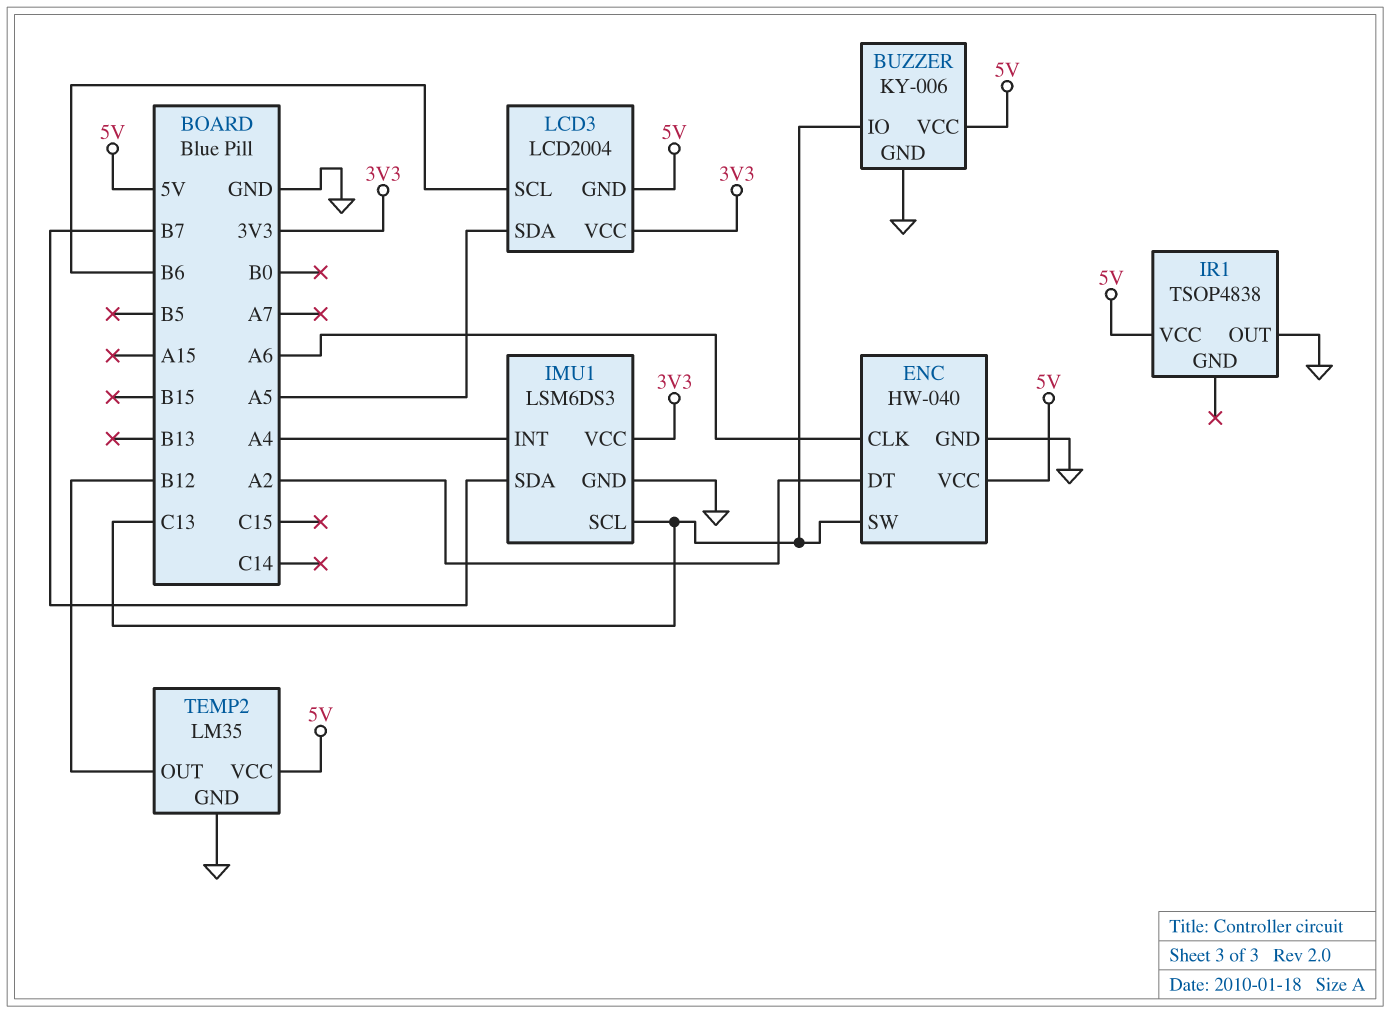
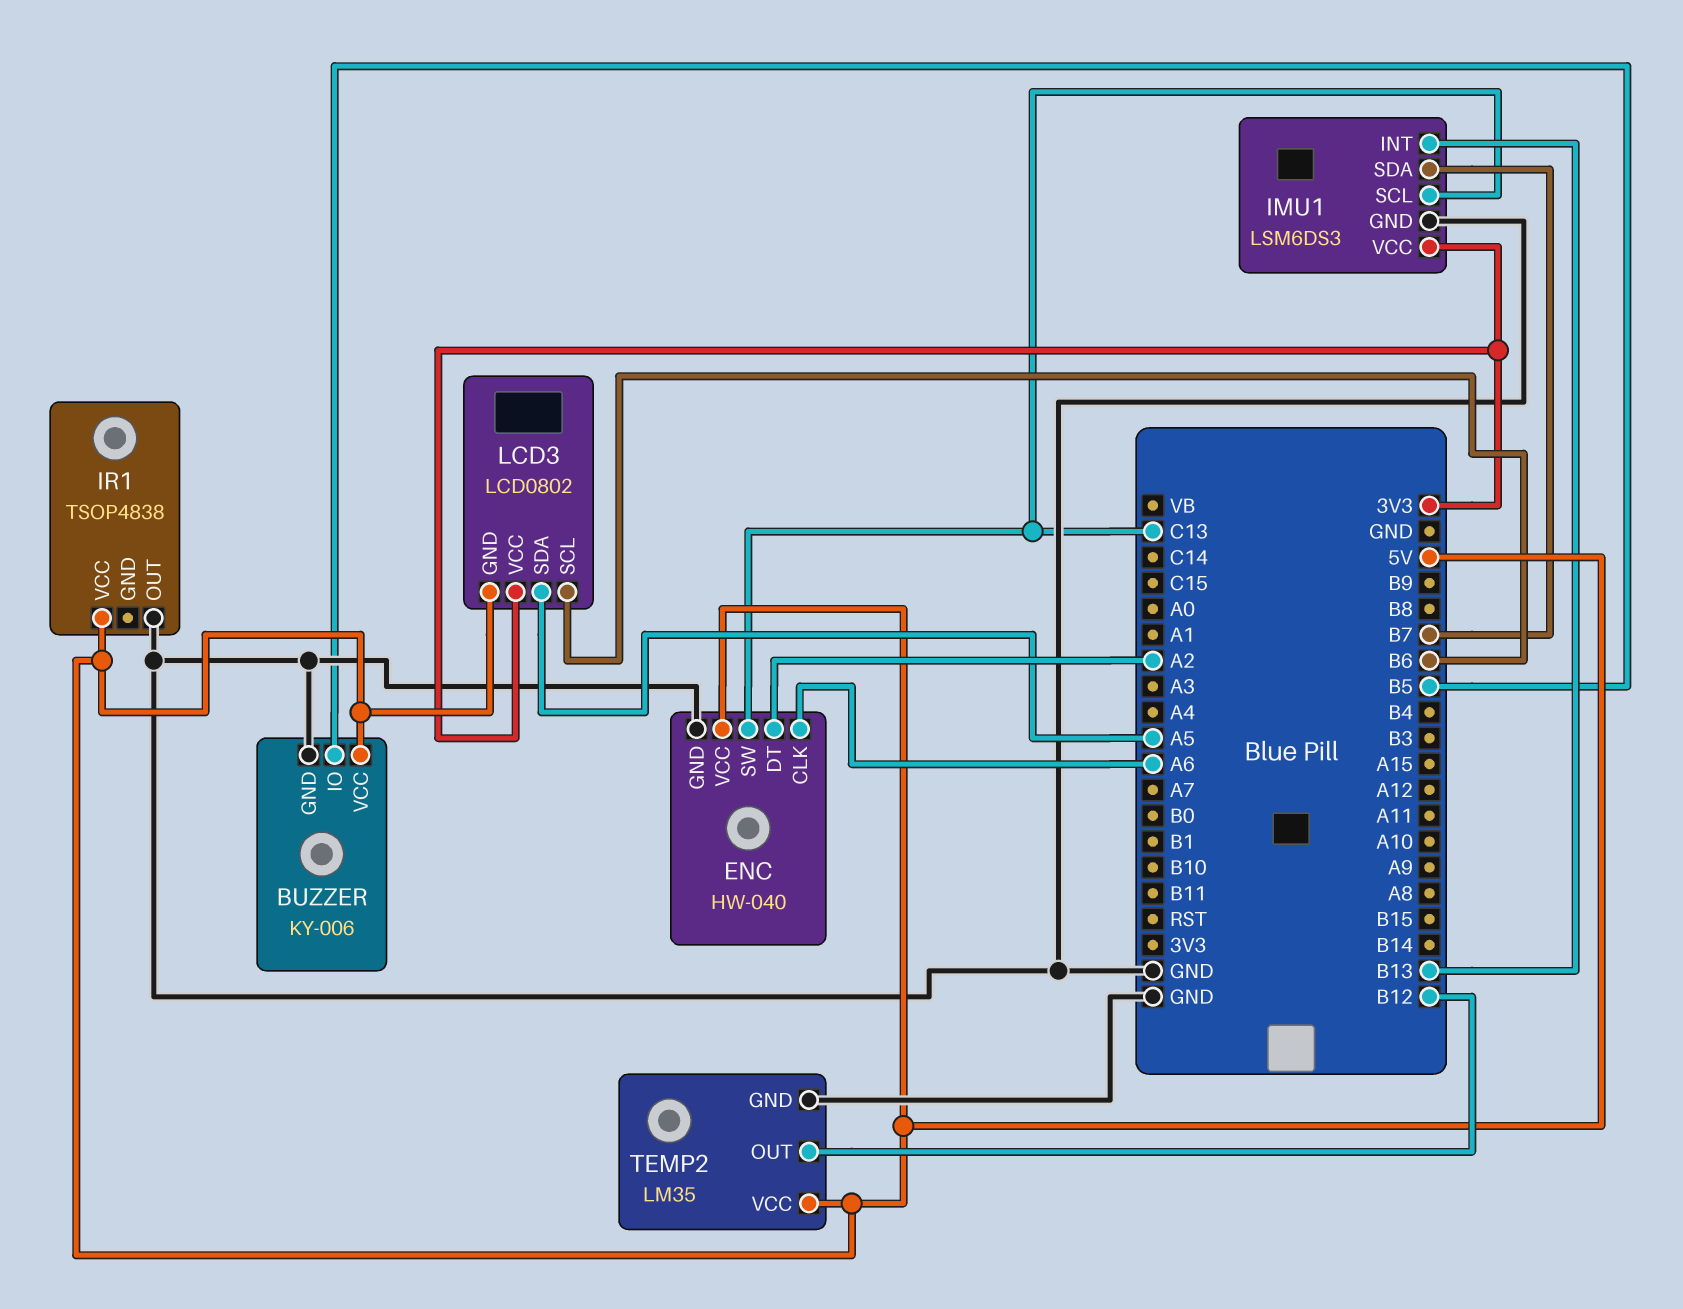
BUZZER pin IO: C13 -> B5
IMU1 pin INT: A4 -> B13
LCD3: LCD2004 -> LCD0802

